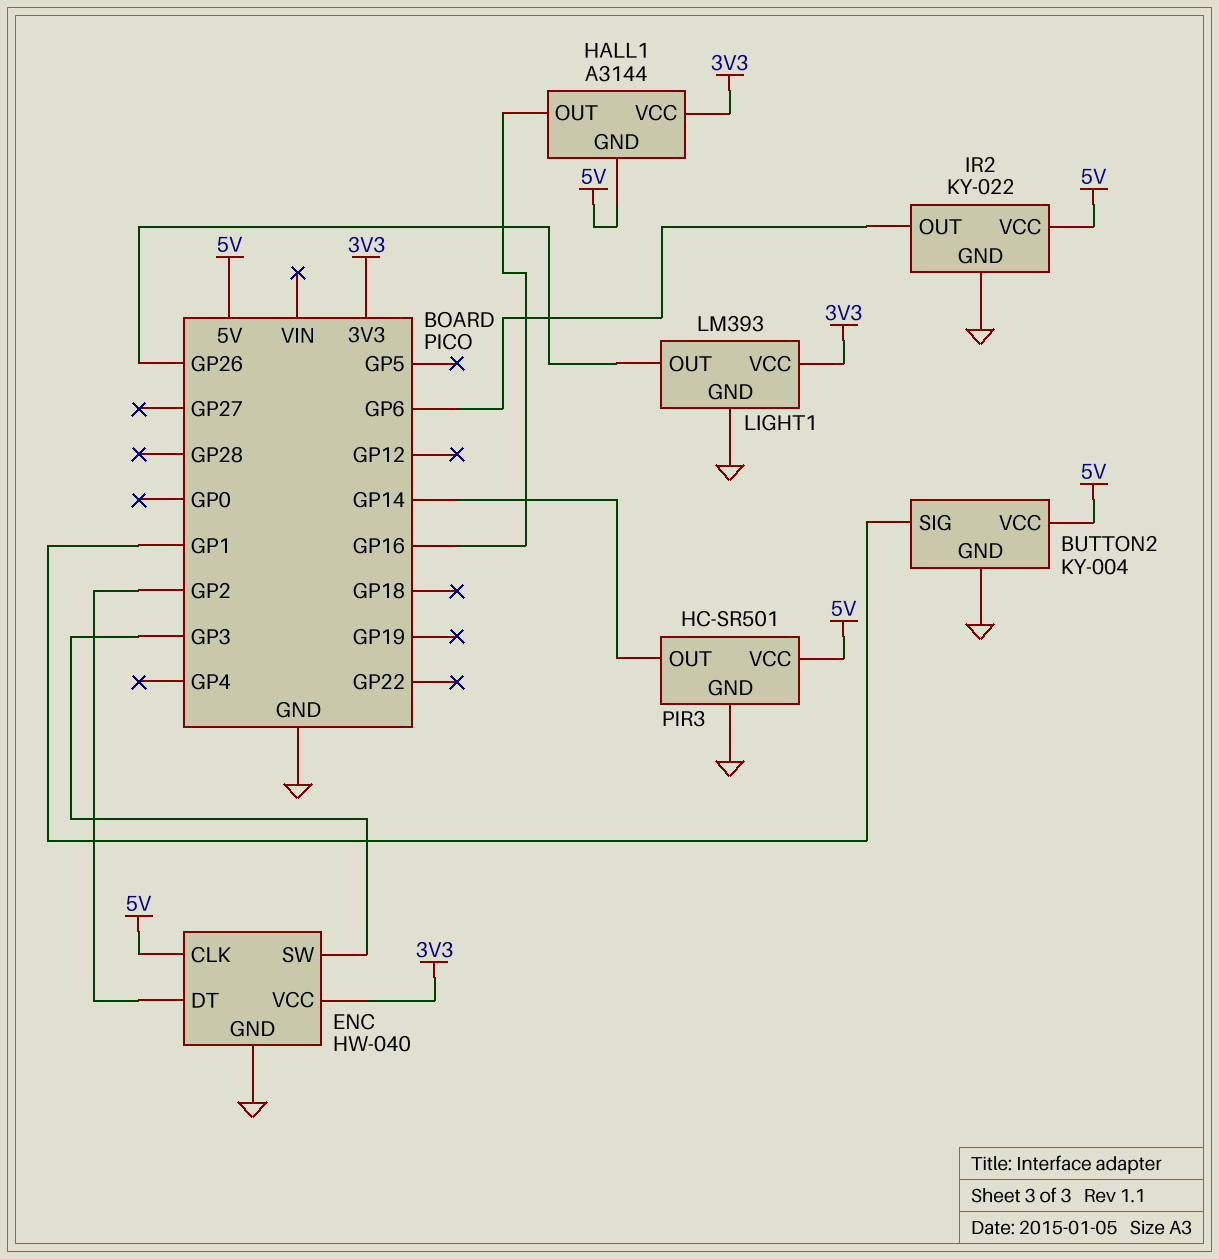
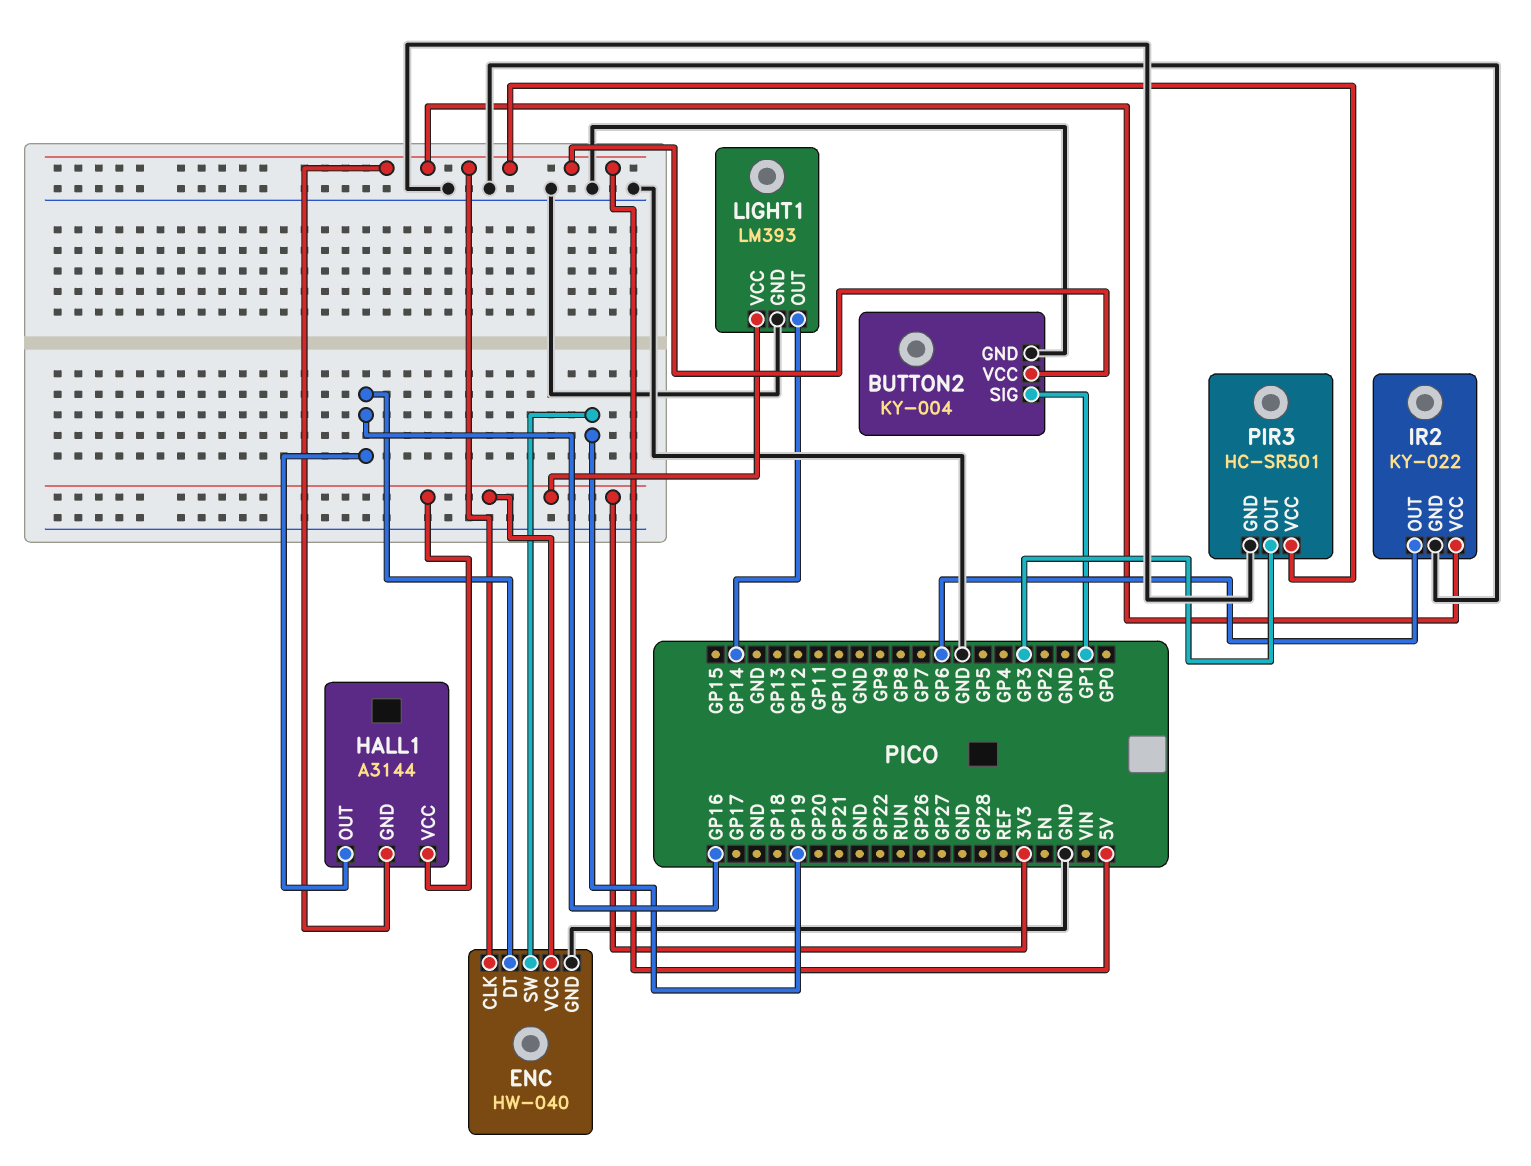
ENC pin DT: GP2 -> GP16
ENC pin SW: GP3 -> GP19
LIGHT1 pin OUT: GP26 -> GP14
PIR3 pin OUT: GP14 -> GP3

